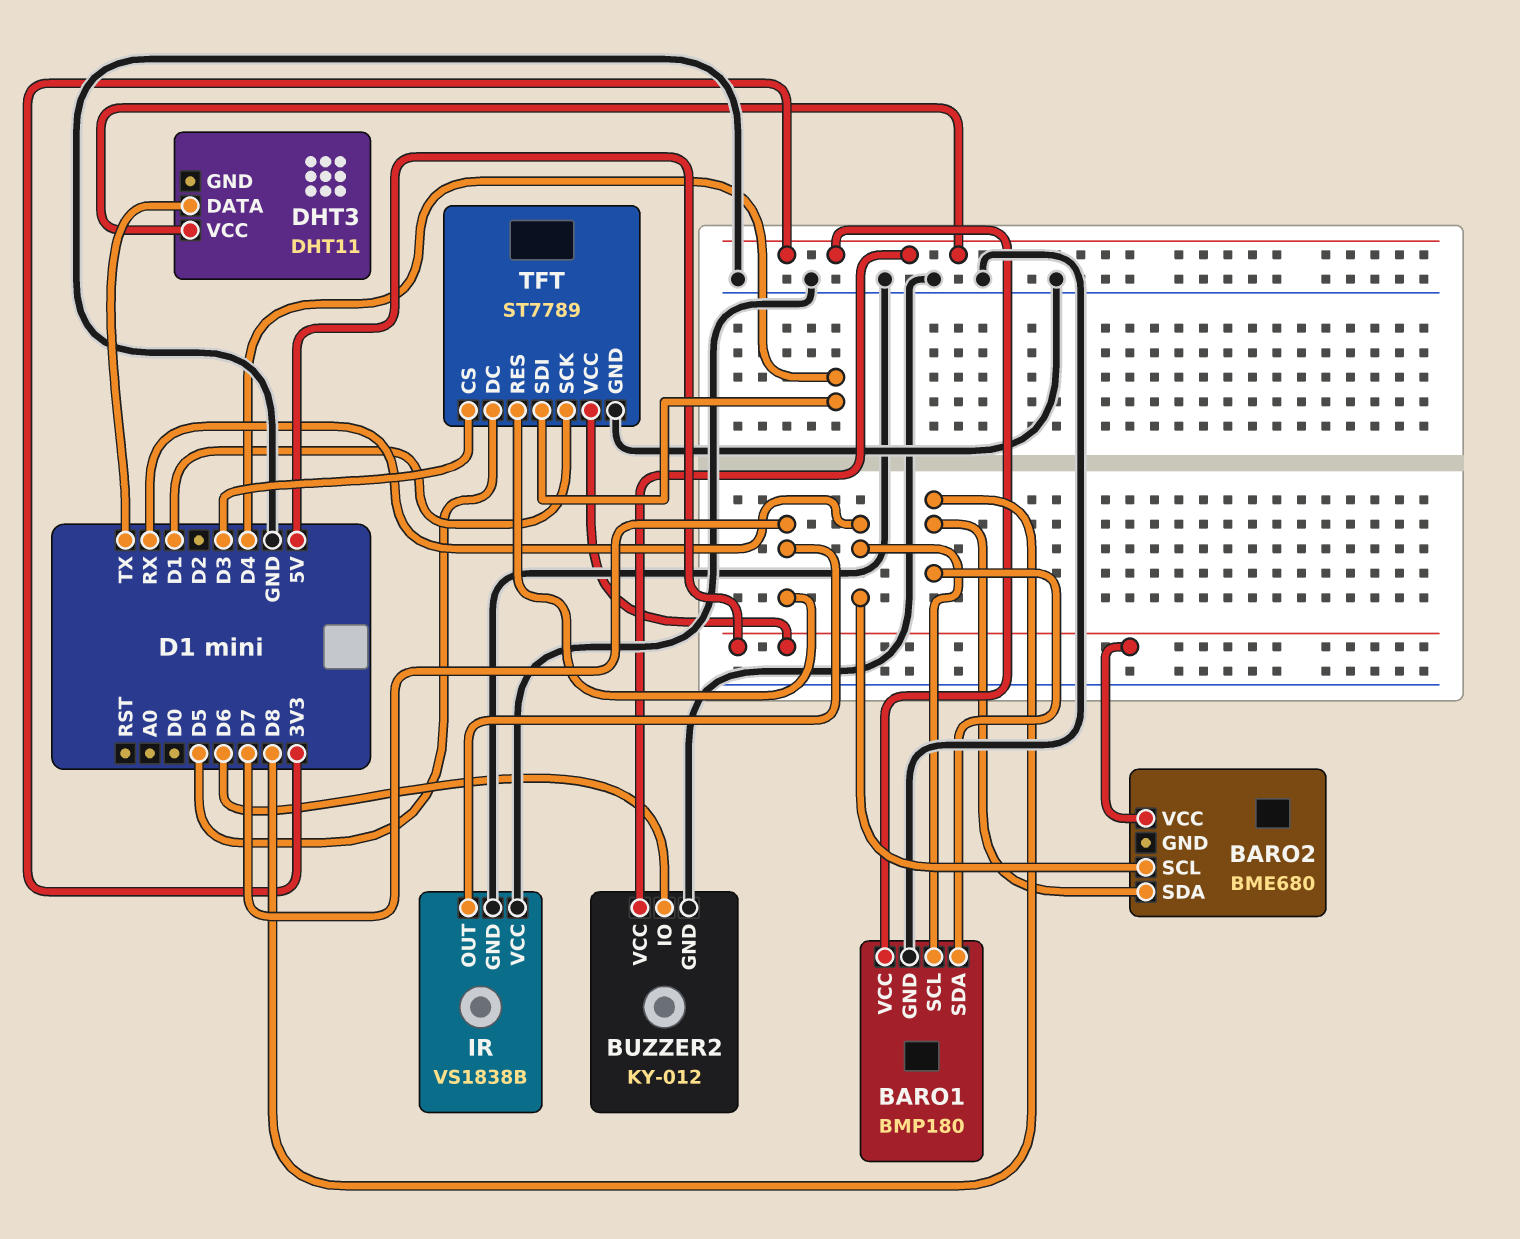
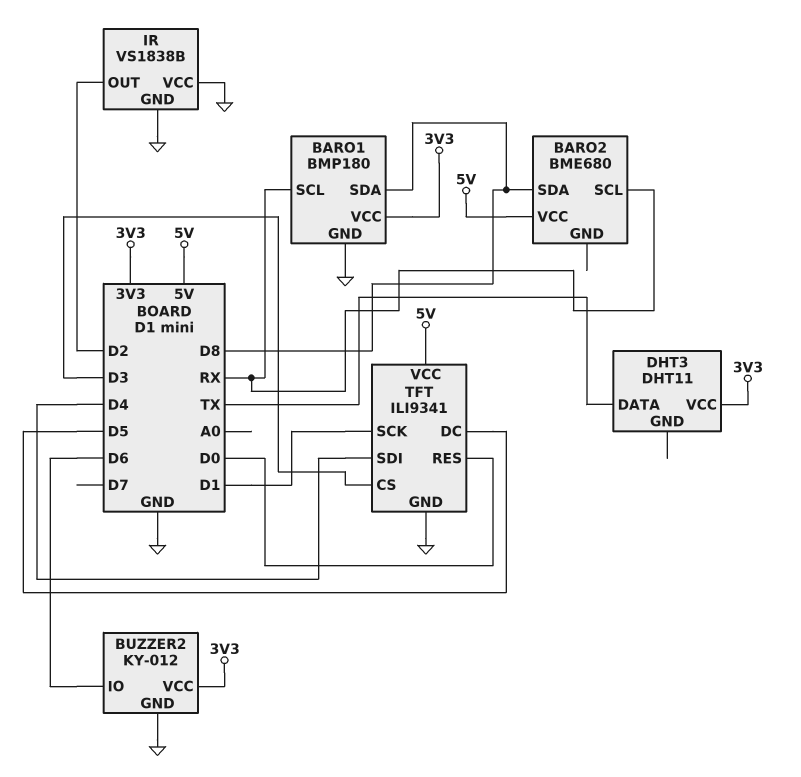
IR pin OUT: D7 -> D2
TFT: ST7789 -> ILI9341
TFT pin RES: D7 -> D0

